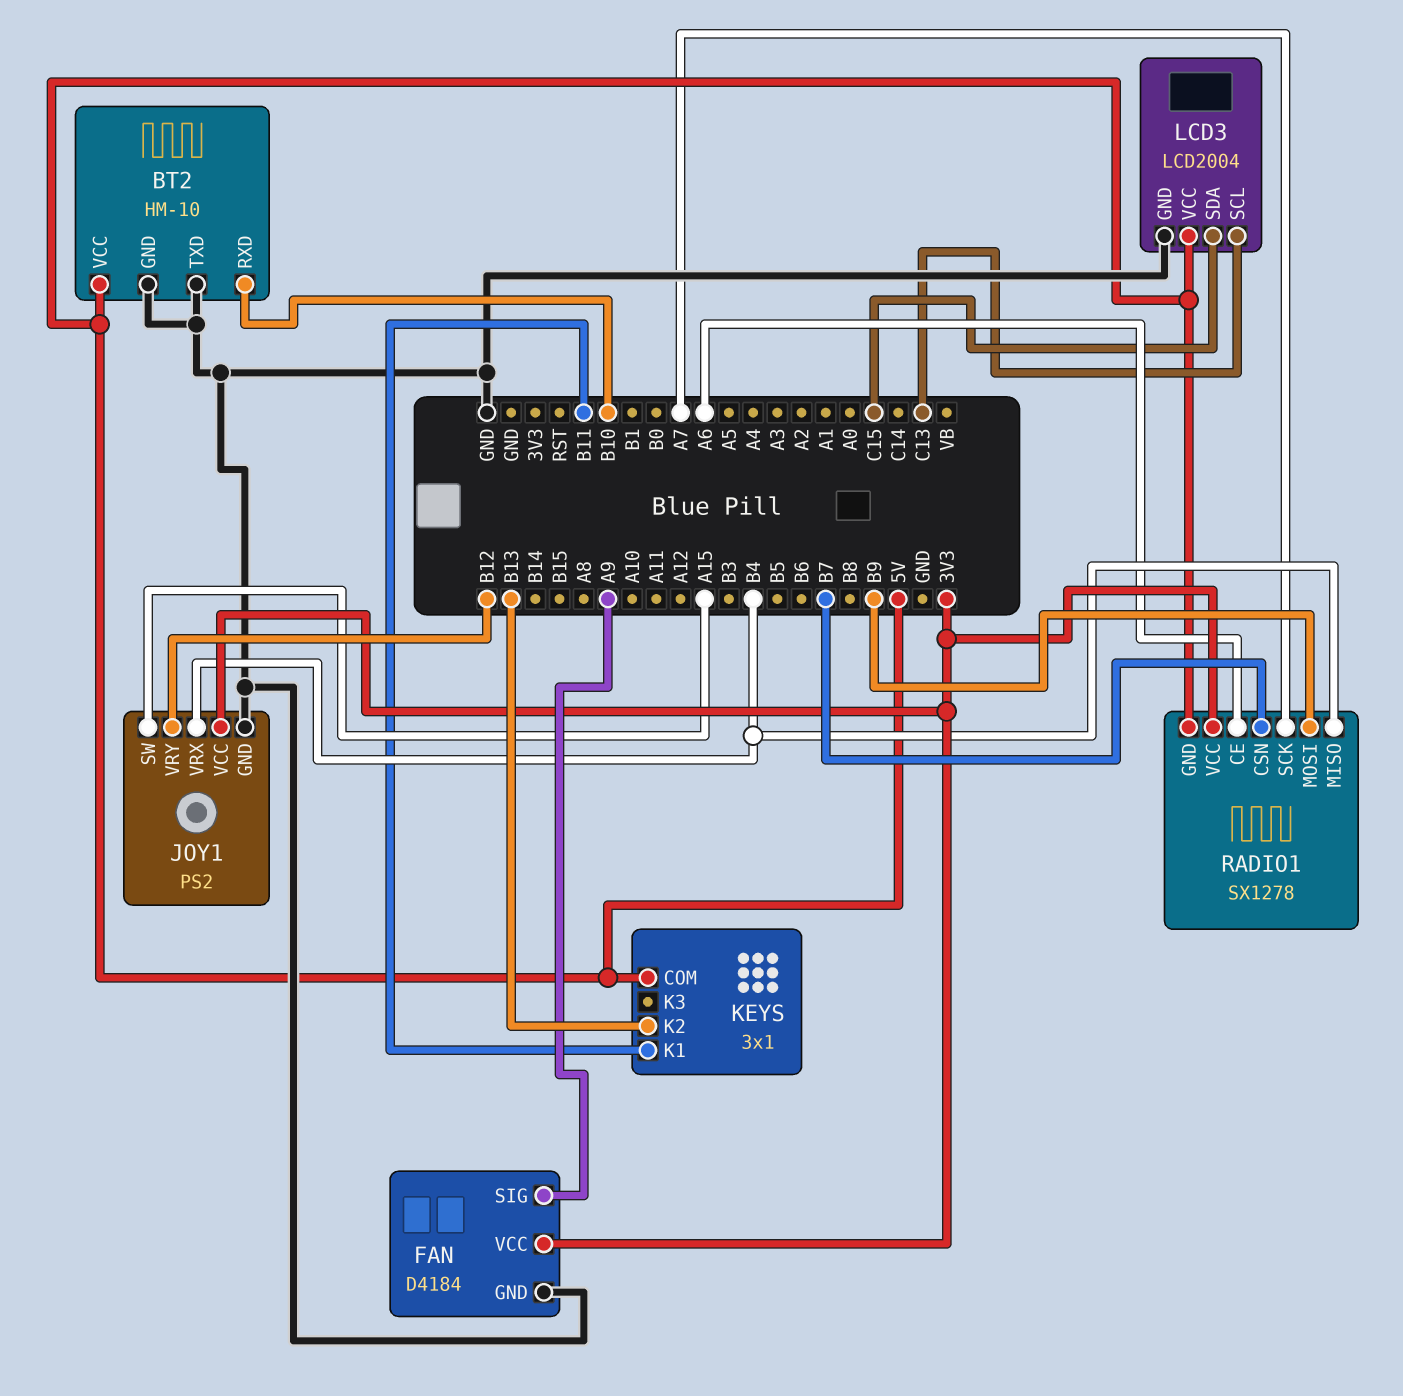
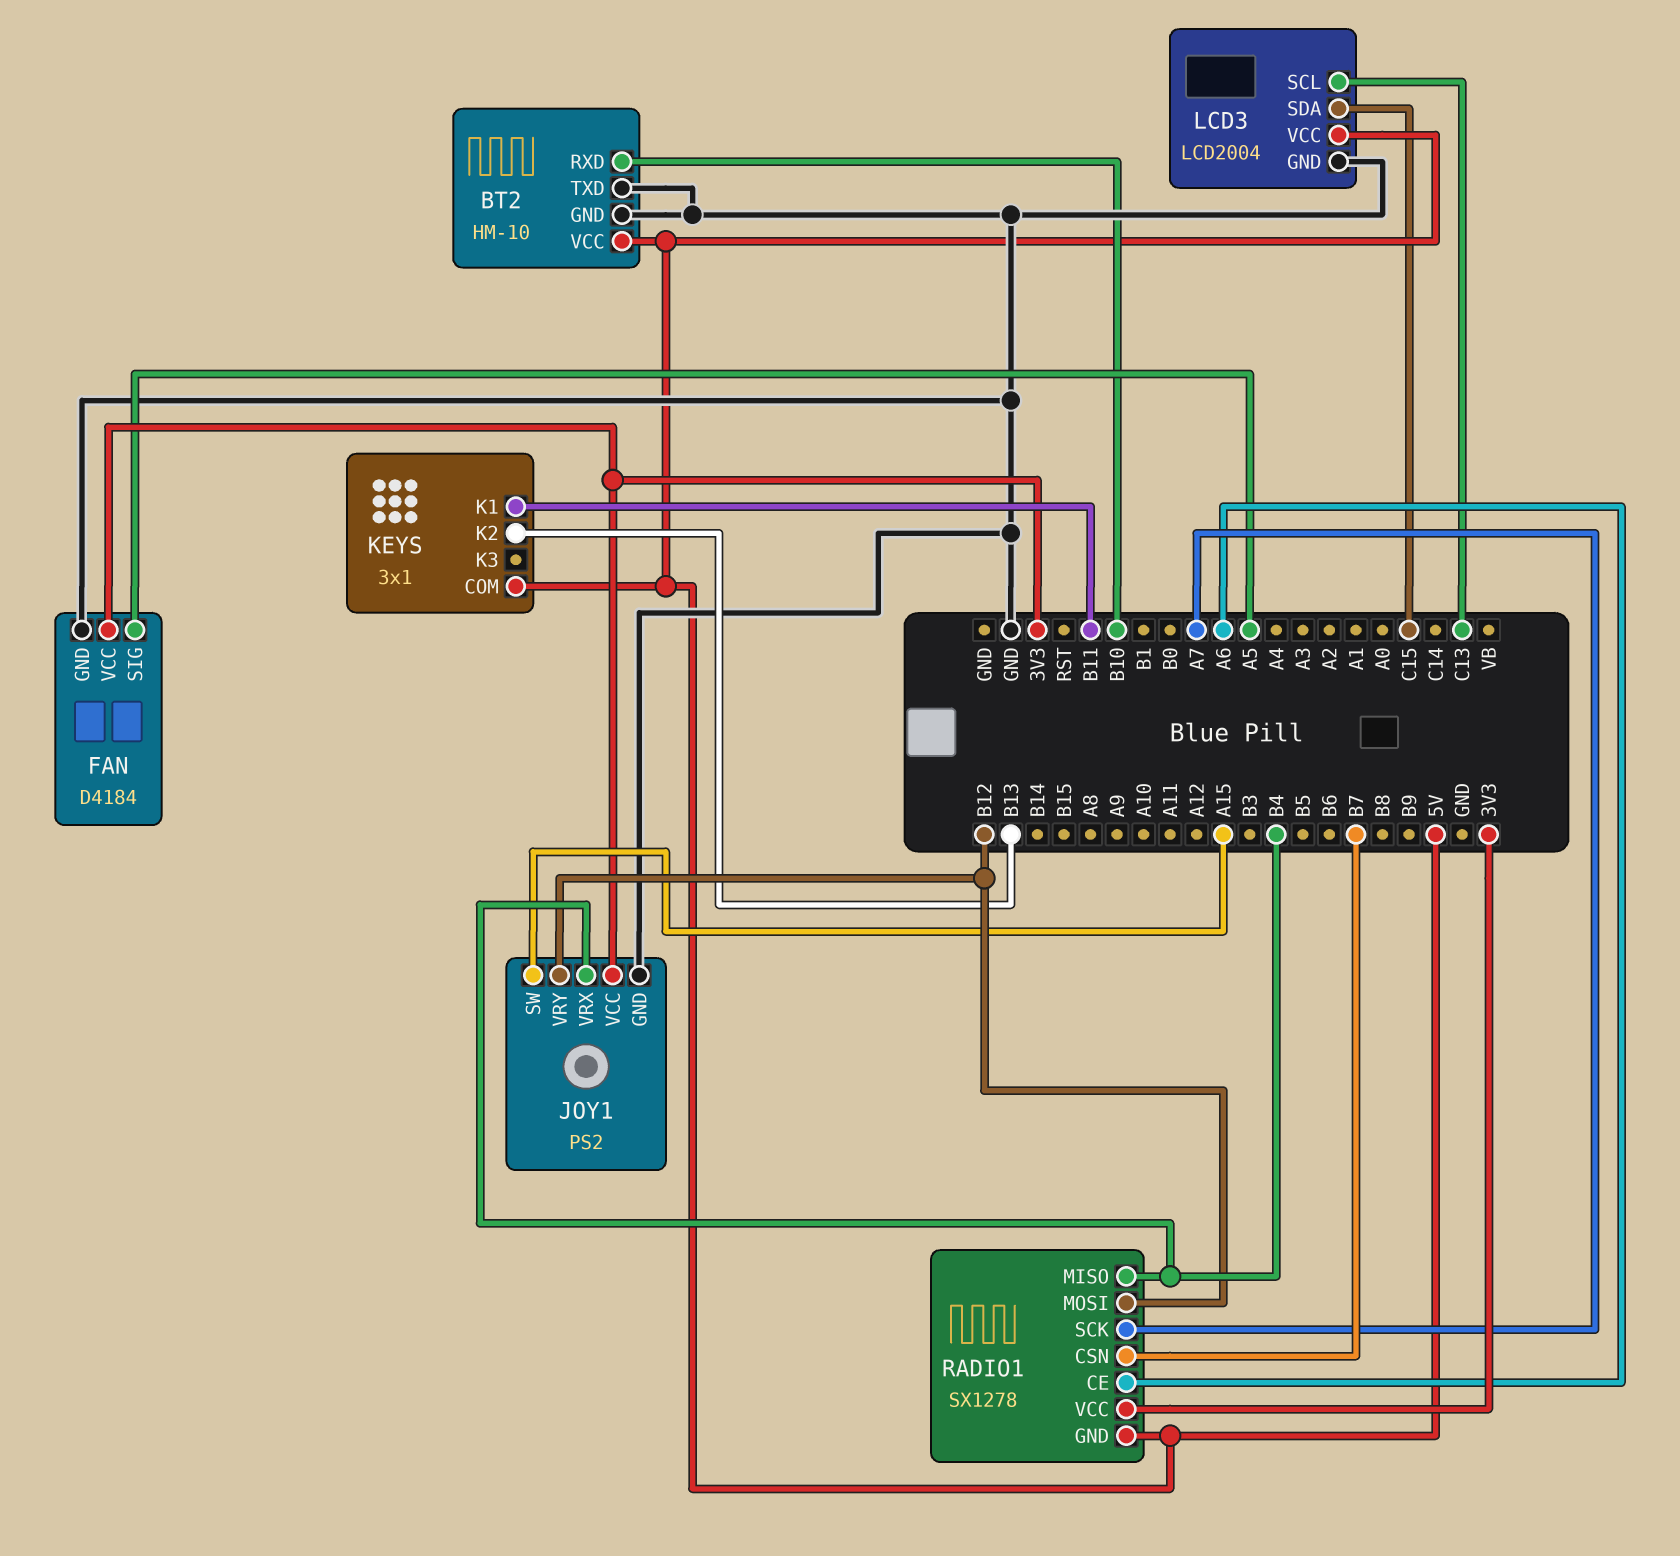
FAN pin SIG: A9 -> A5
RADIO1 pin MOSI: B9 -> B12

